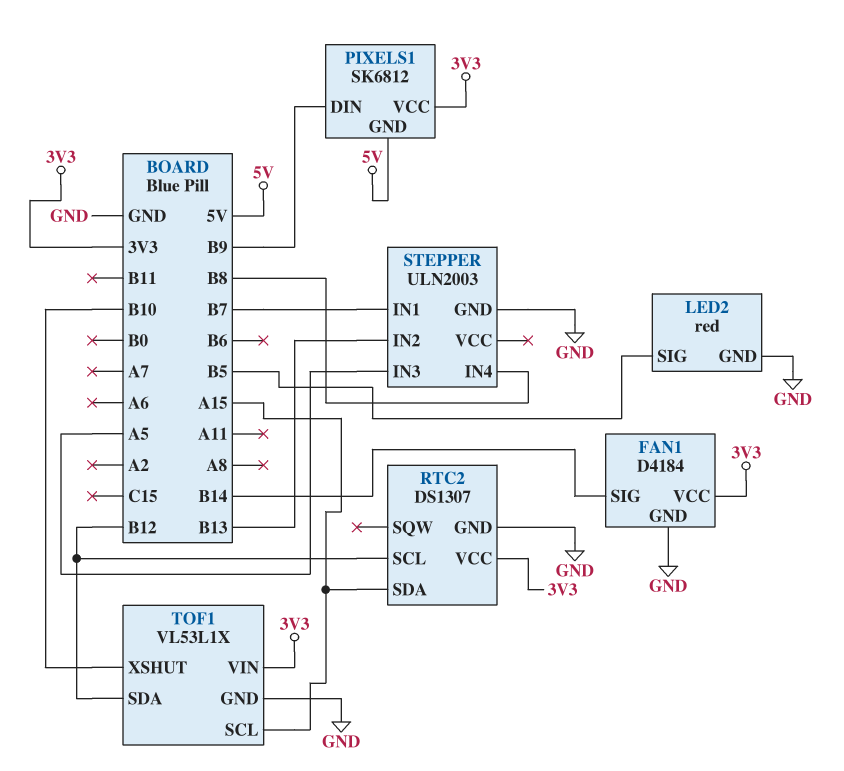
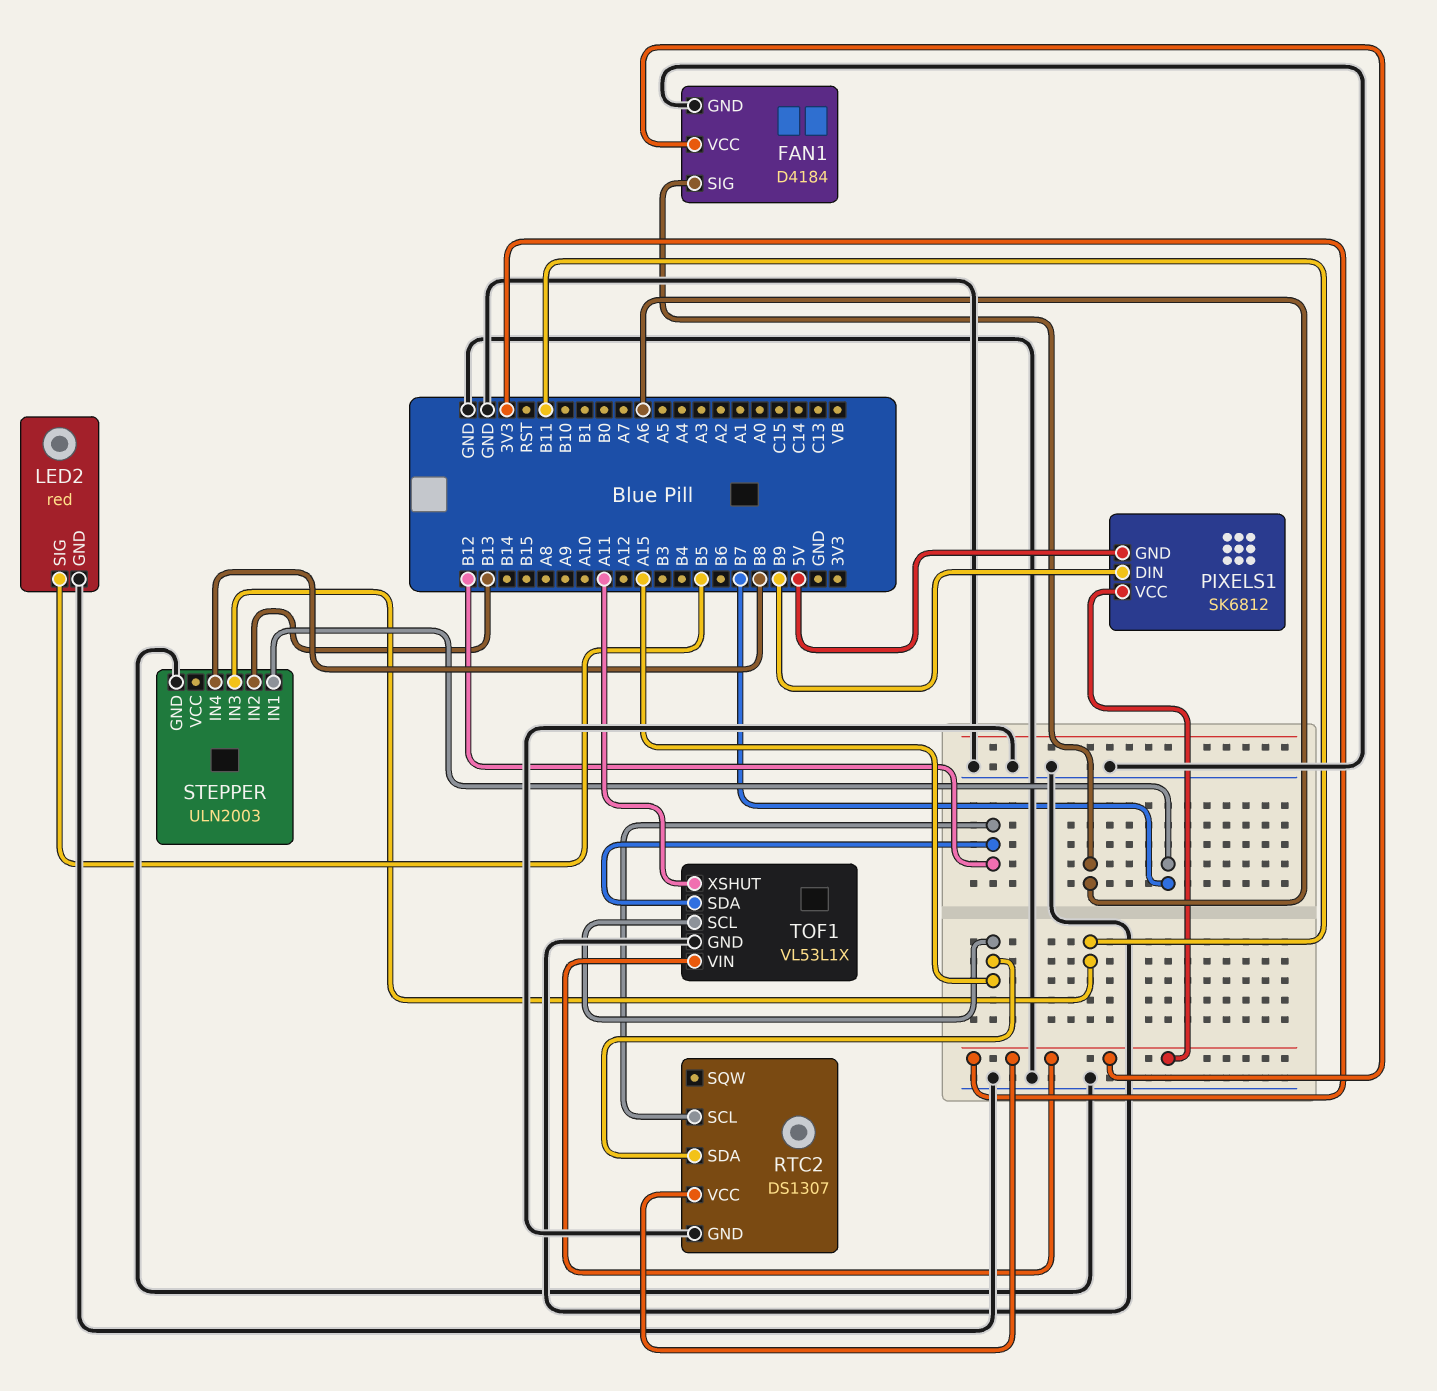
FAN1 pin SIG: B14 -> A6
STEPPER pin IN3: A5 -> B11
TOF1 pin XSHUT: B10 -> A11

